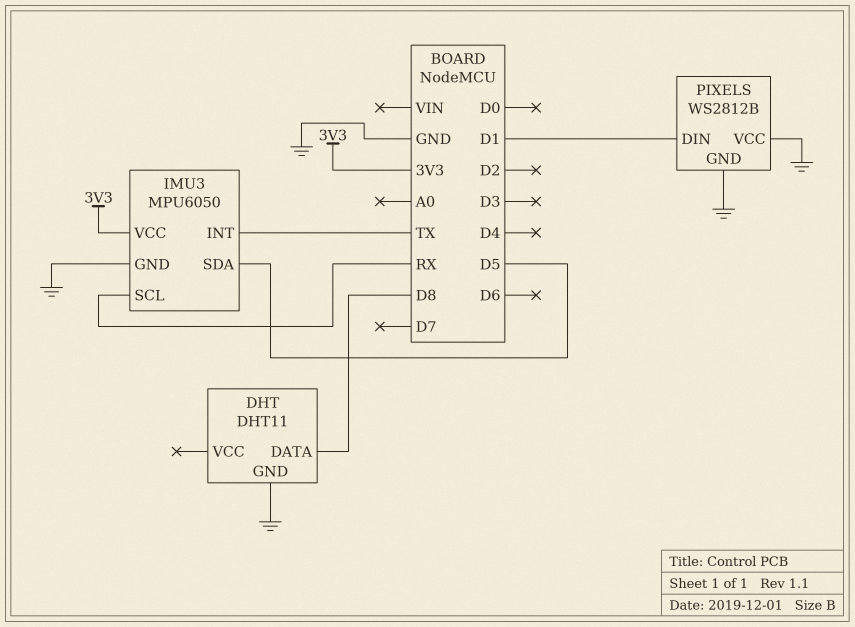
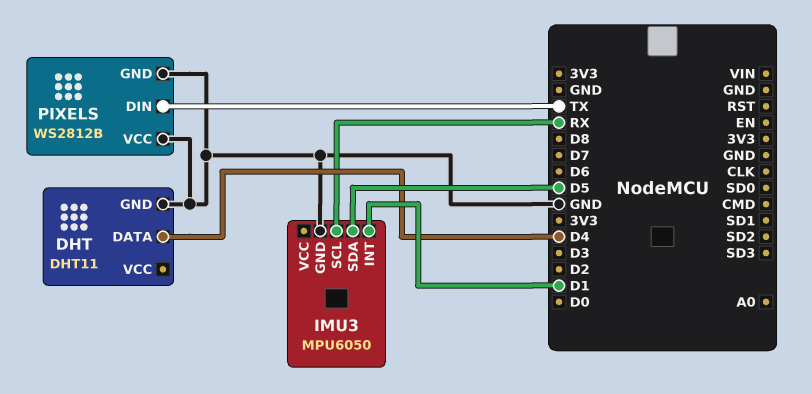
DHT pin DATA: D8 -> D4
IMU3 pin INT: TX -> D1
IMU3 pin VCC: 3V3 -> none
PIXELS pin DIN: D1 -> TX

